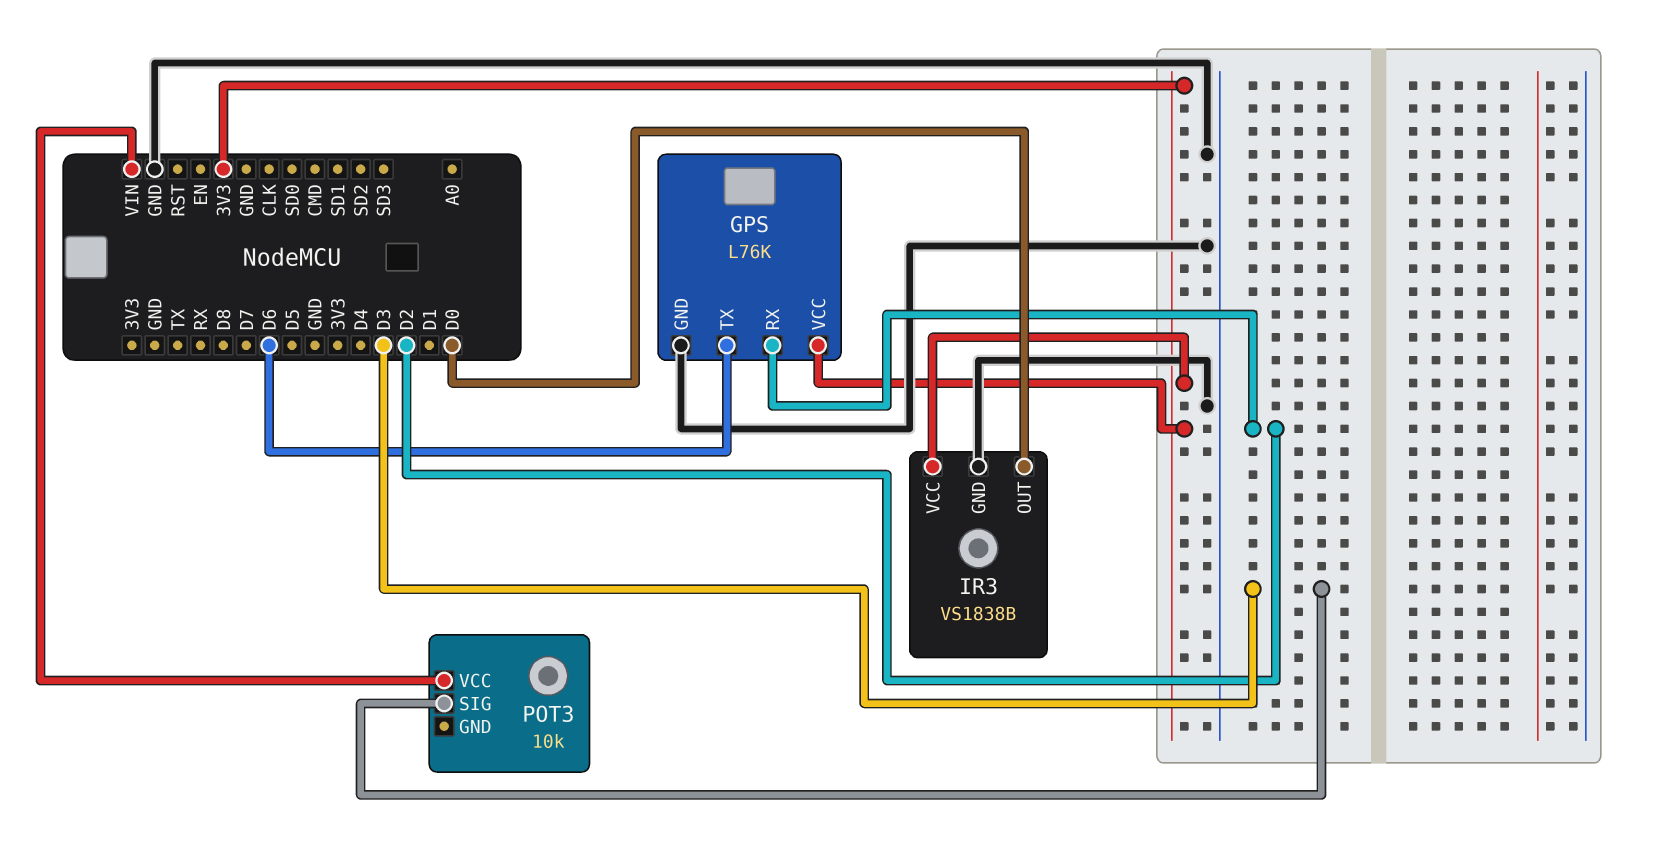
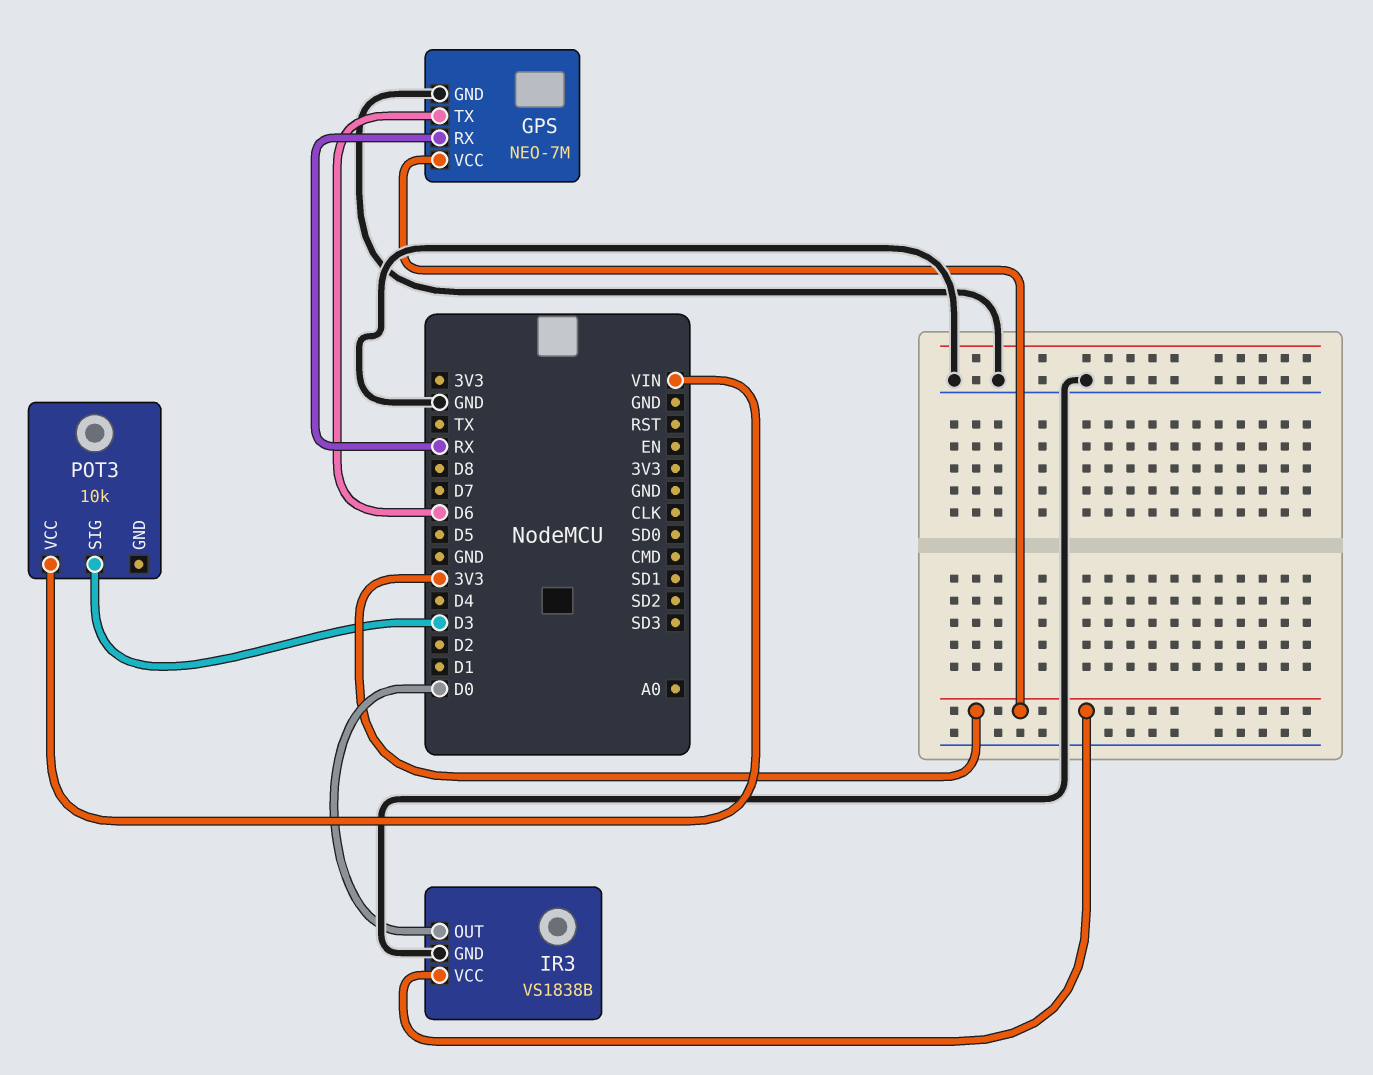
GPS: L76K -> NEO-7M
GPS pin RX: D2 -> RX

